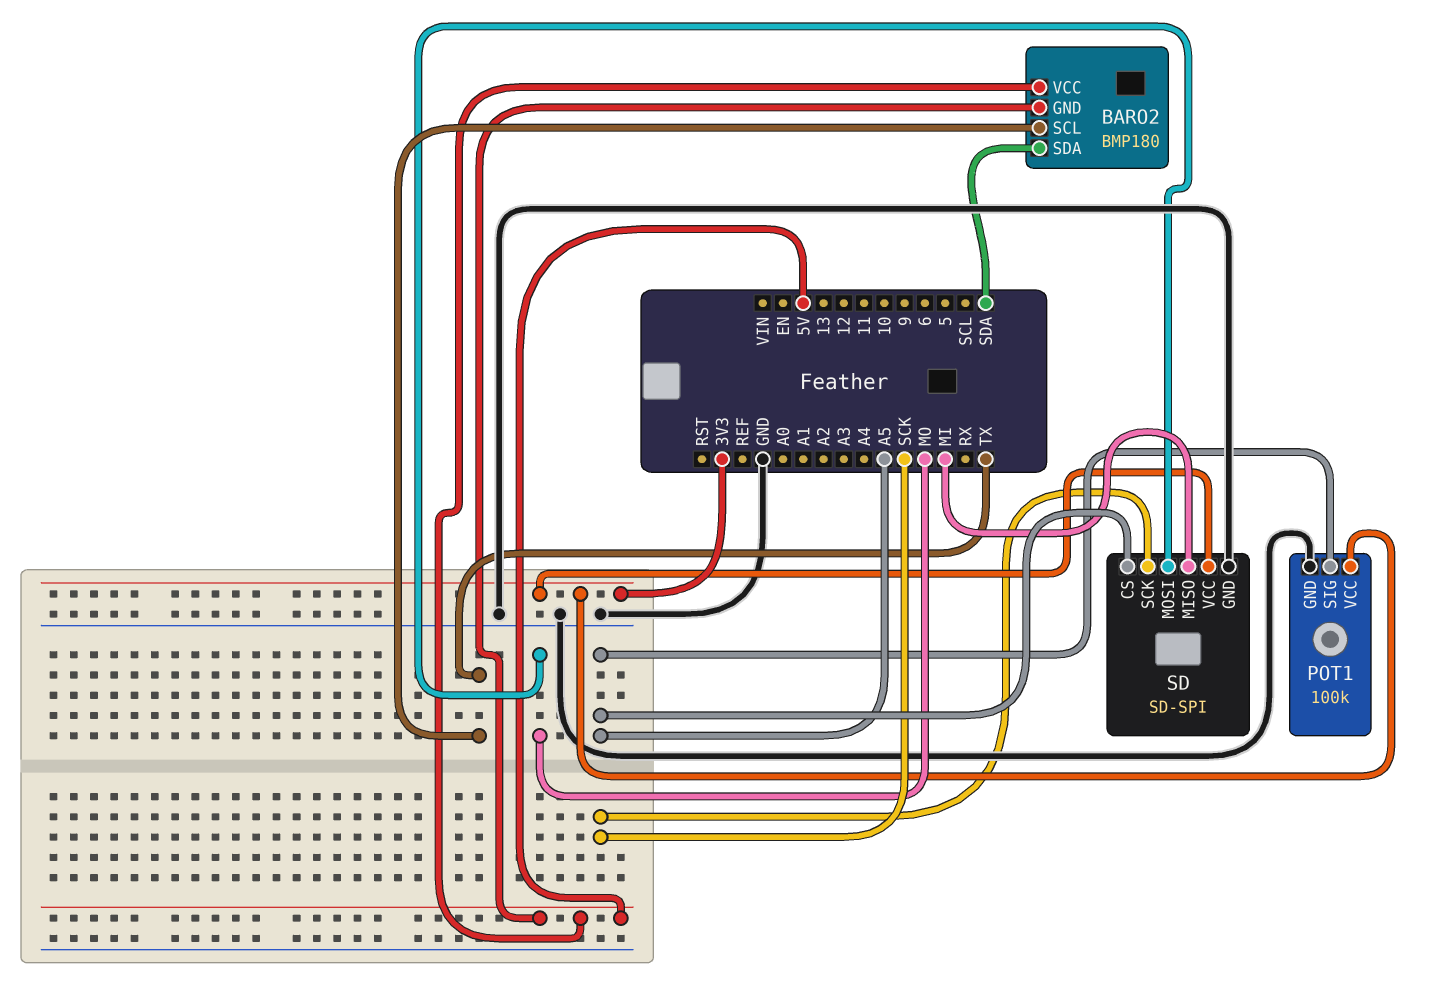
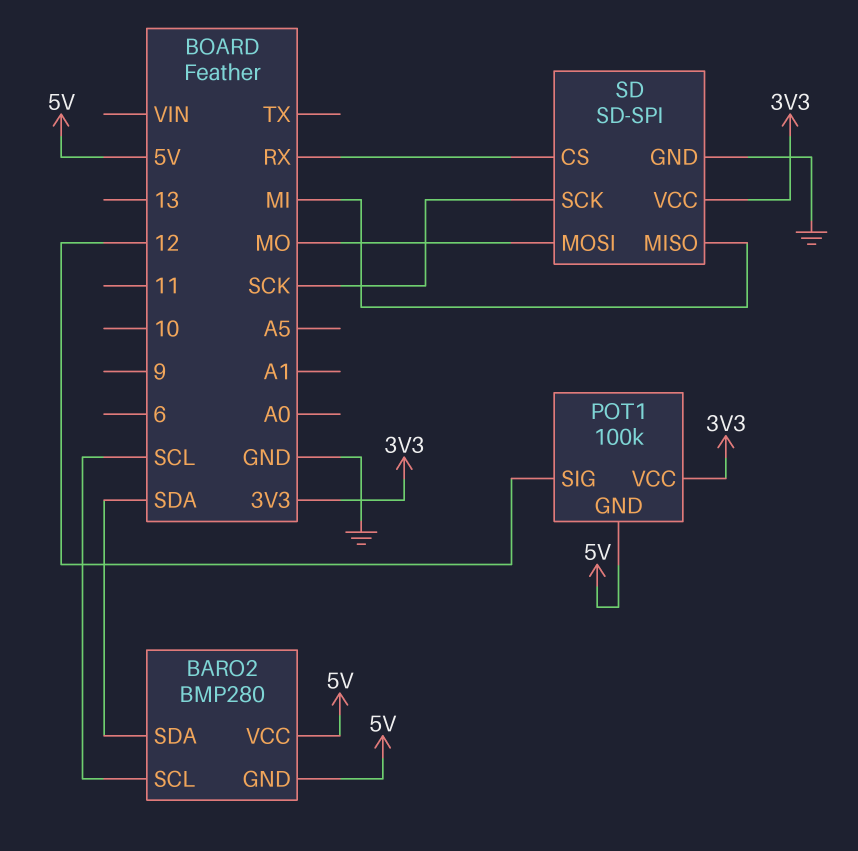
BARO2: BMP180 -> BMP280
BARO2 pin SCL: TX -> SCL
POT1 pin GND: GND -> 5V
POT1 pin SIG: A5 -> 12
SD pin CS: A5 -> RX

